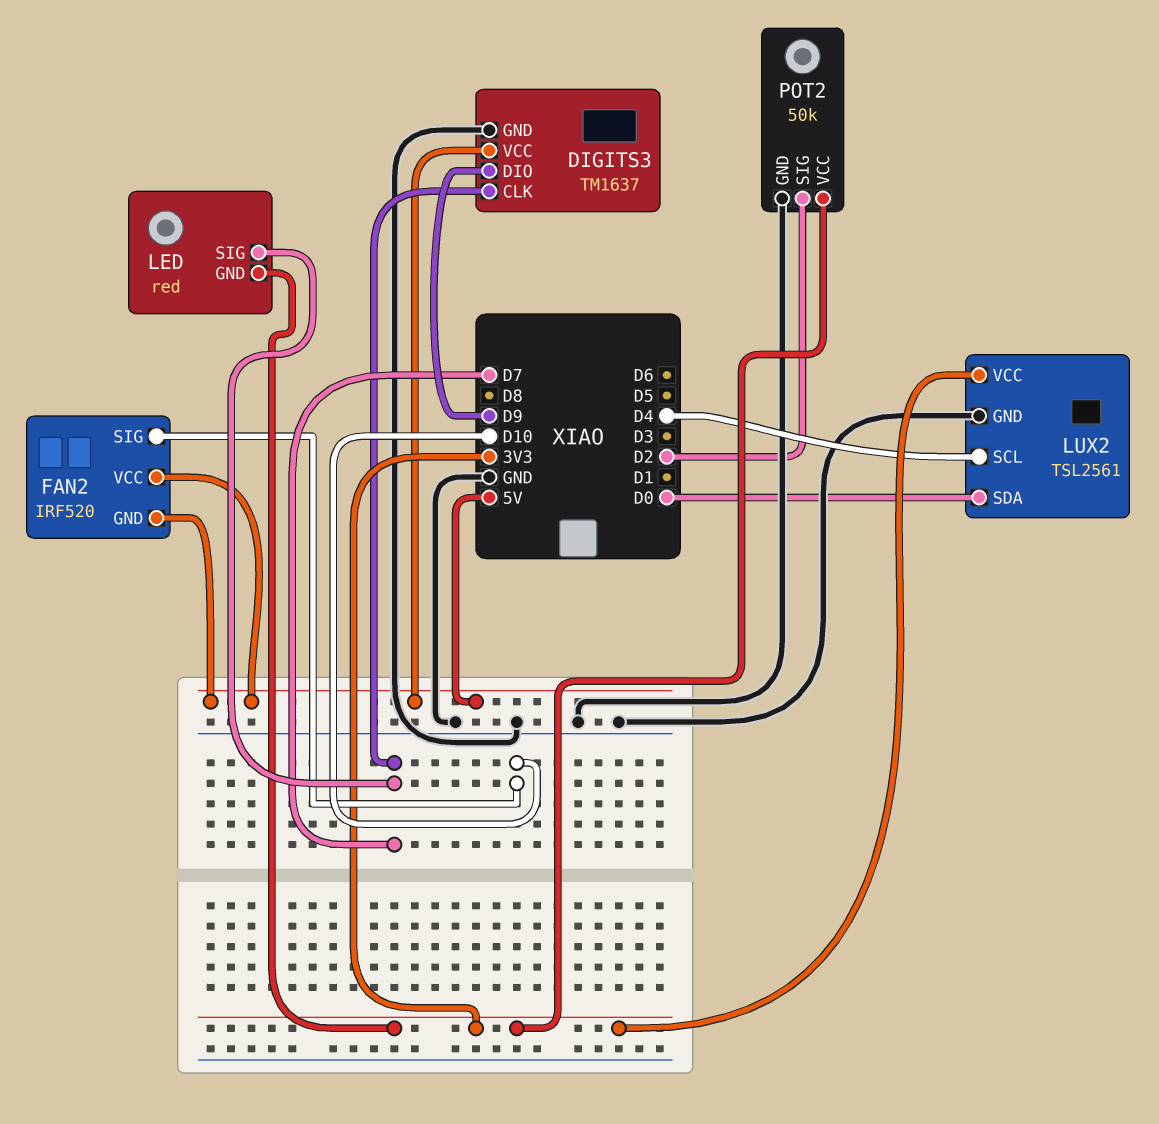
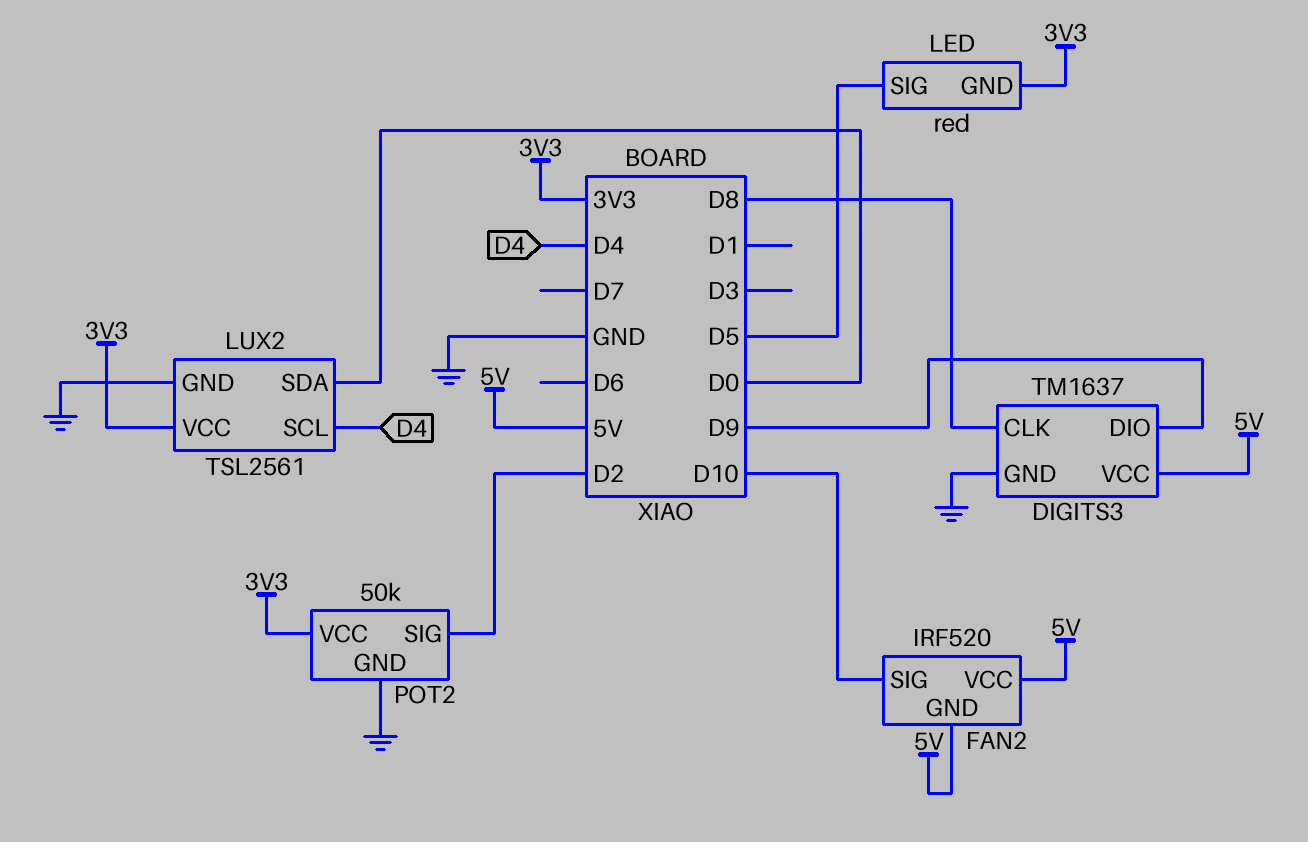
DIGITS3 pin CLK: D7 -> D8
LED pin SIG: D7 -> D5

